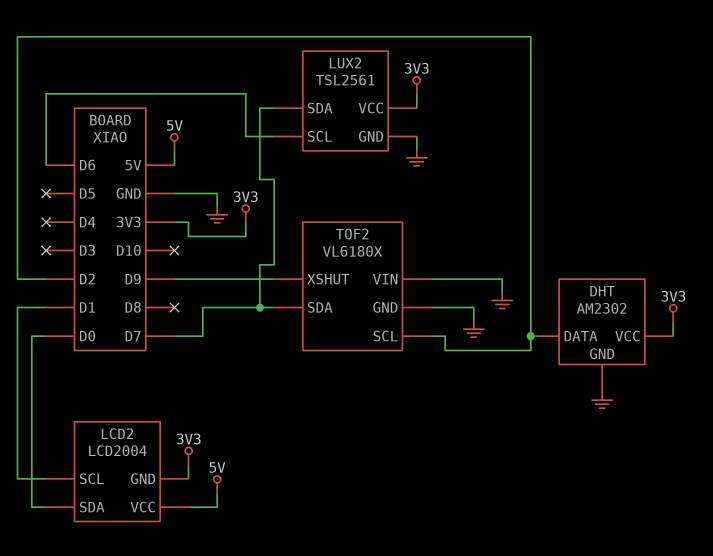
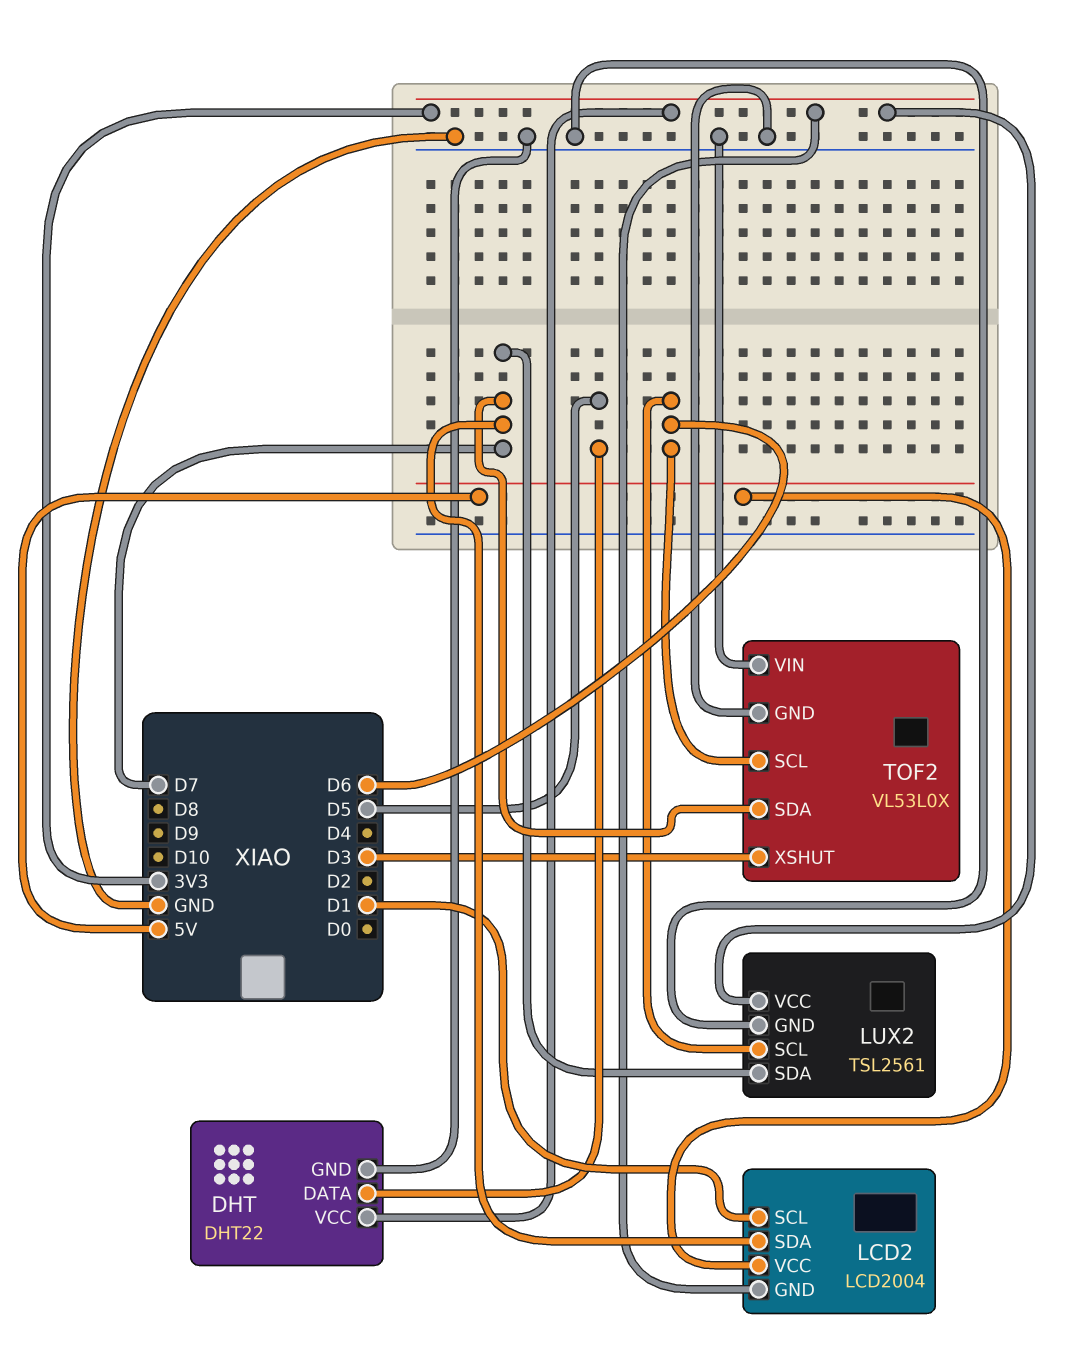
DHT: AM2302 -> DHT22
DHT pin DATA: D2 -> D5
LCD2 pin SDA: D0 -> D7
TOF2: VL6180X -> VL53L0X
TOF2 pin SCL: D2 -> D6
TOF2 pin XSHUT: D9 -> D3

